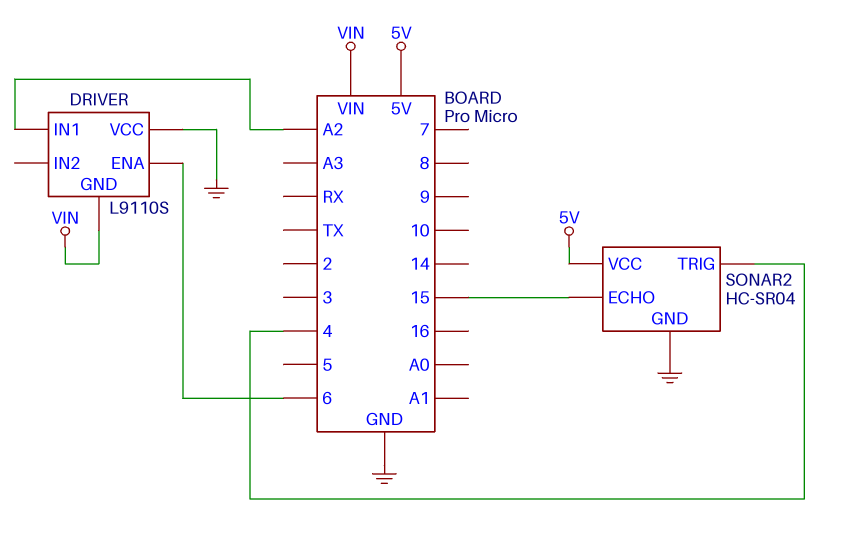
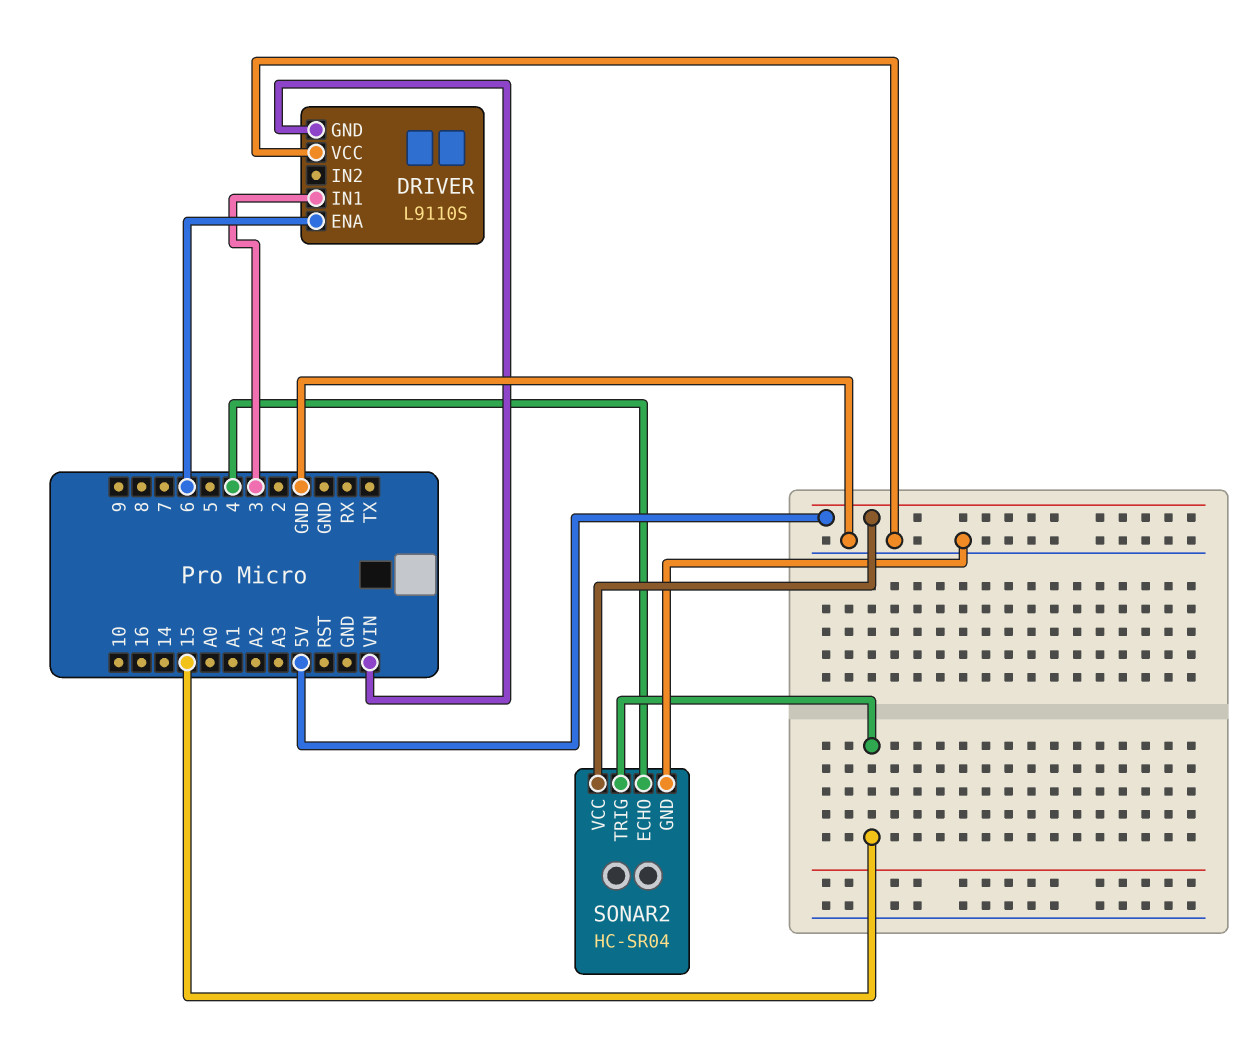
DRIVER pin IN1: A2 -> 3
SONAR2 pin ECHO: 15 -> 4
SONAR2 pin TRIG: 4 -> 15

